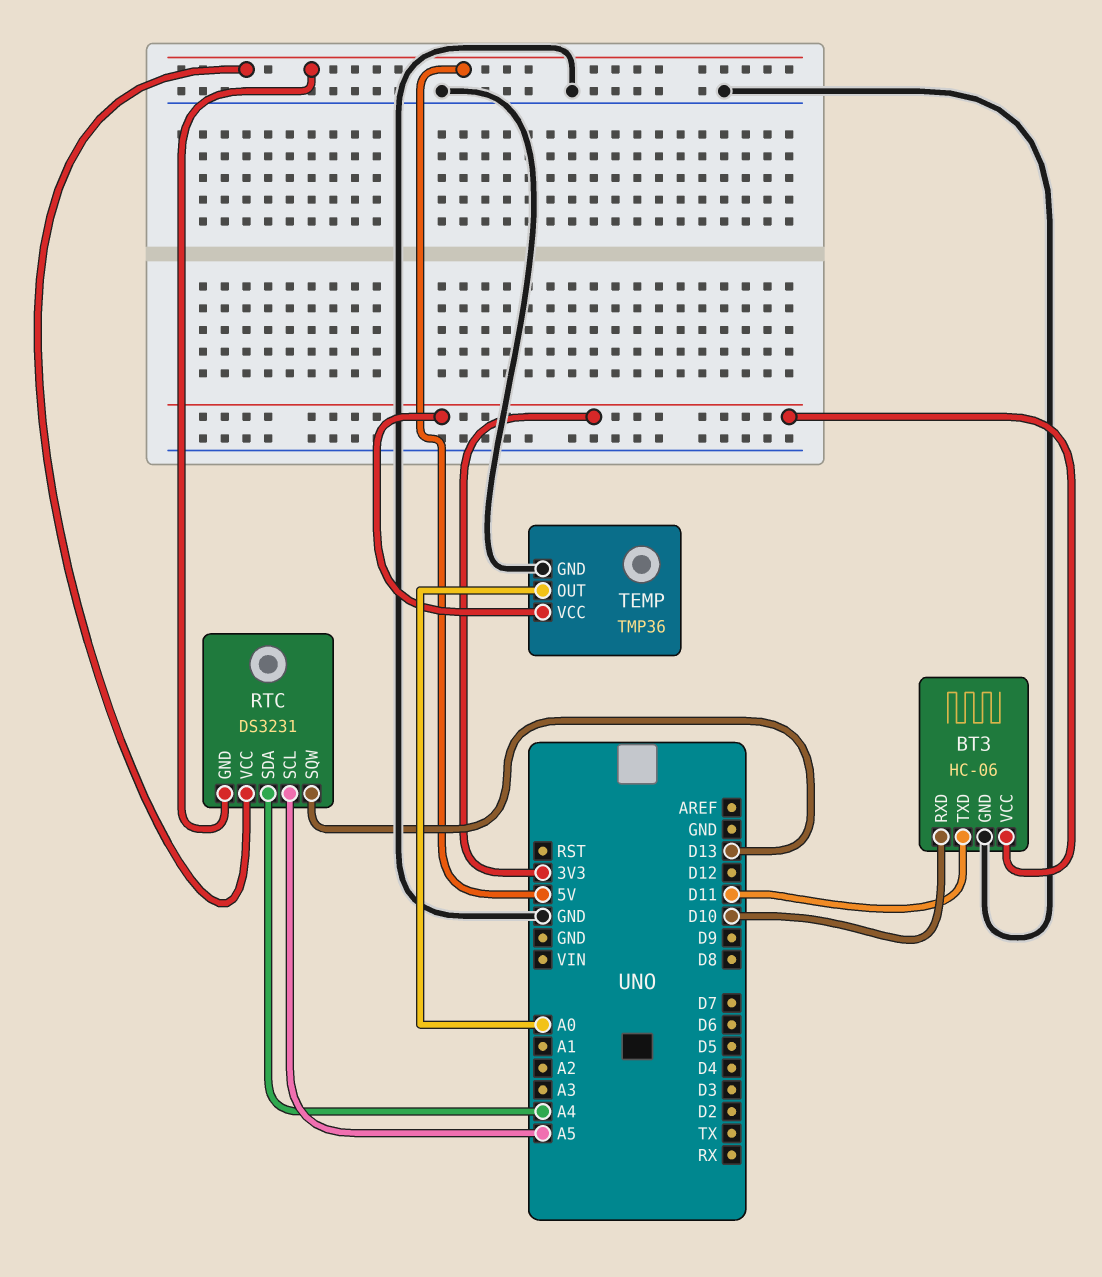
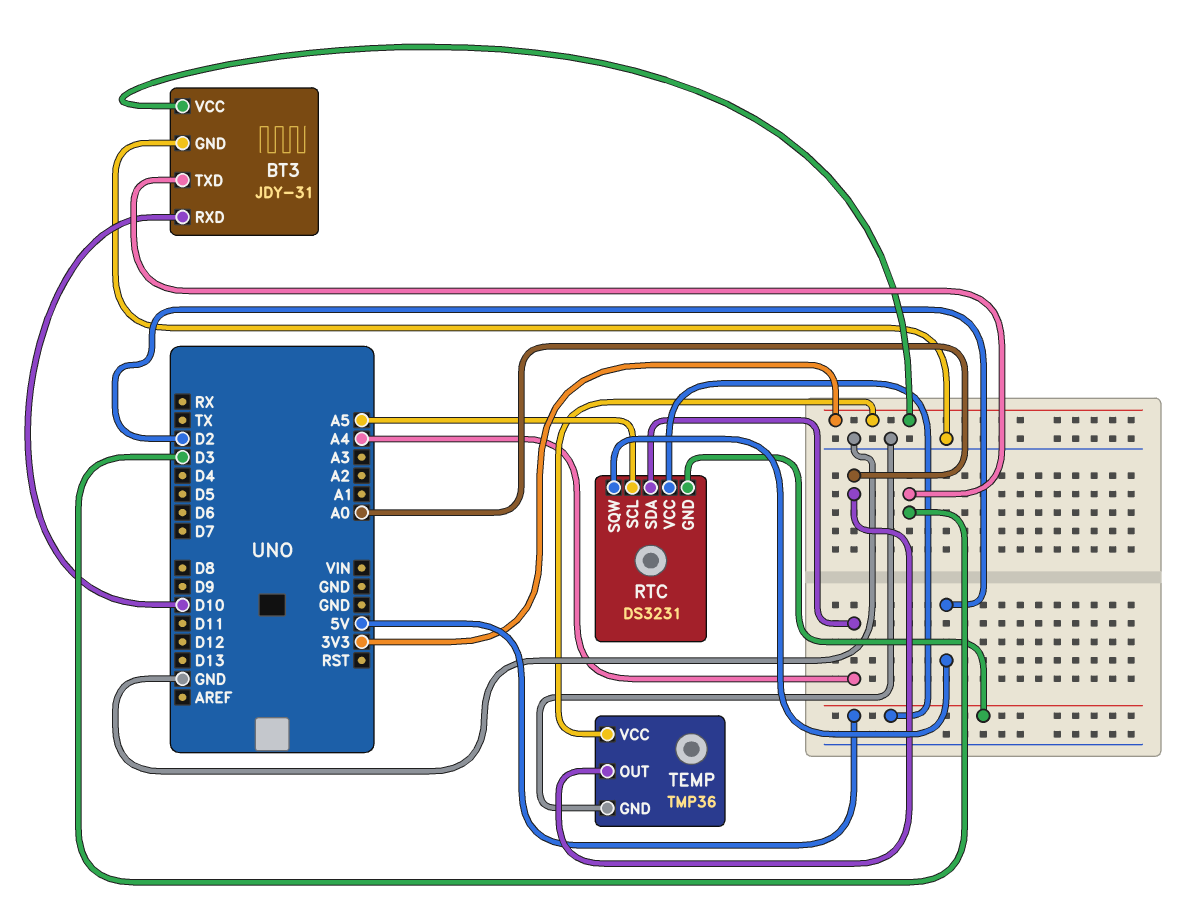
BT3: HC-06 -> JDY-31
BT3 pin TXD: D11 -> D3
RTC pin SQW: D13 -> D2

